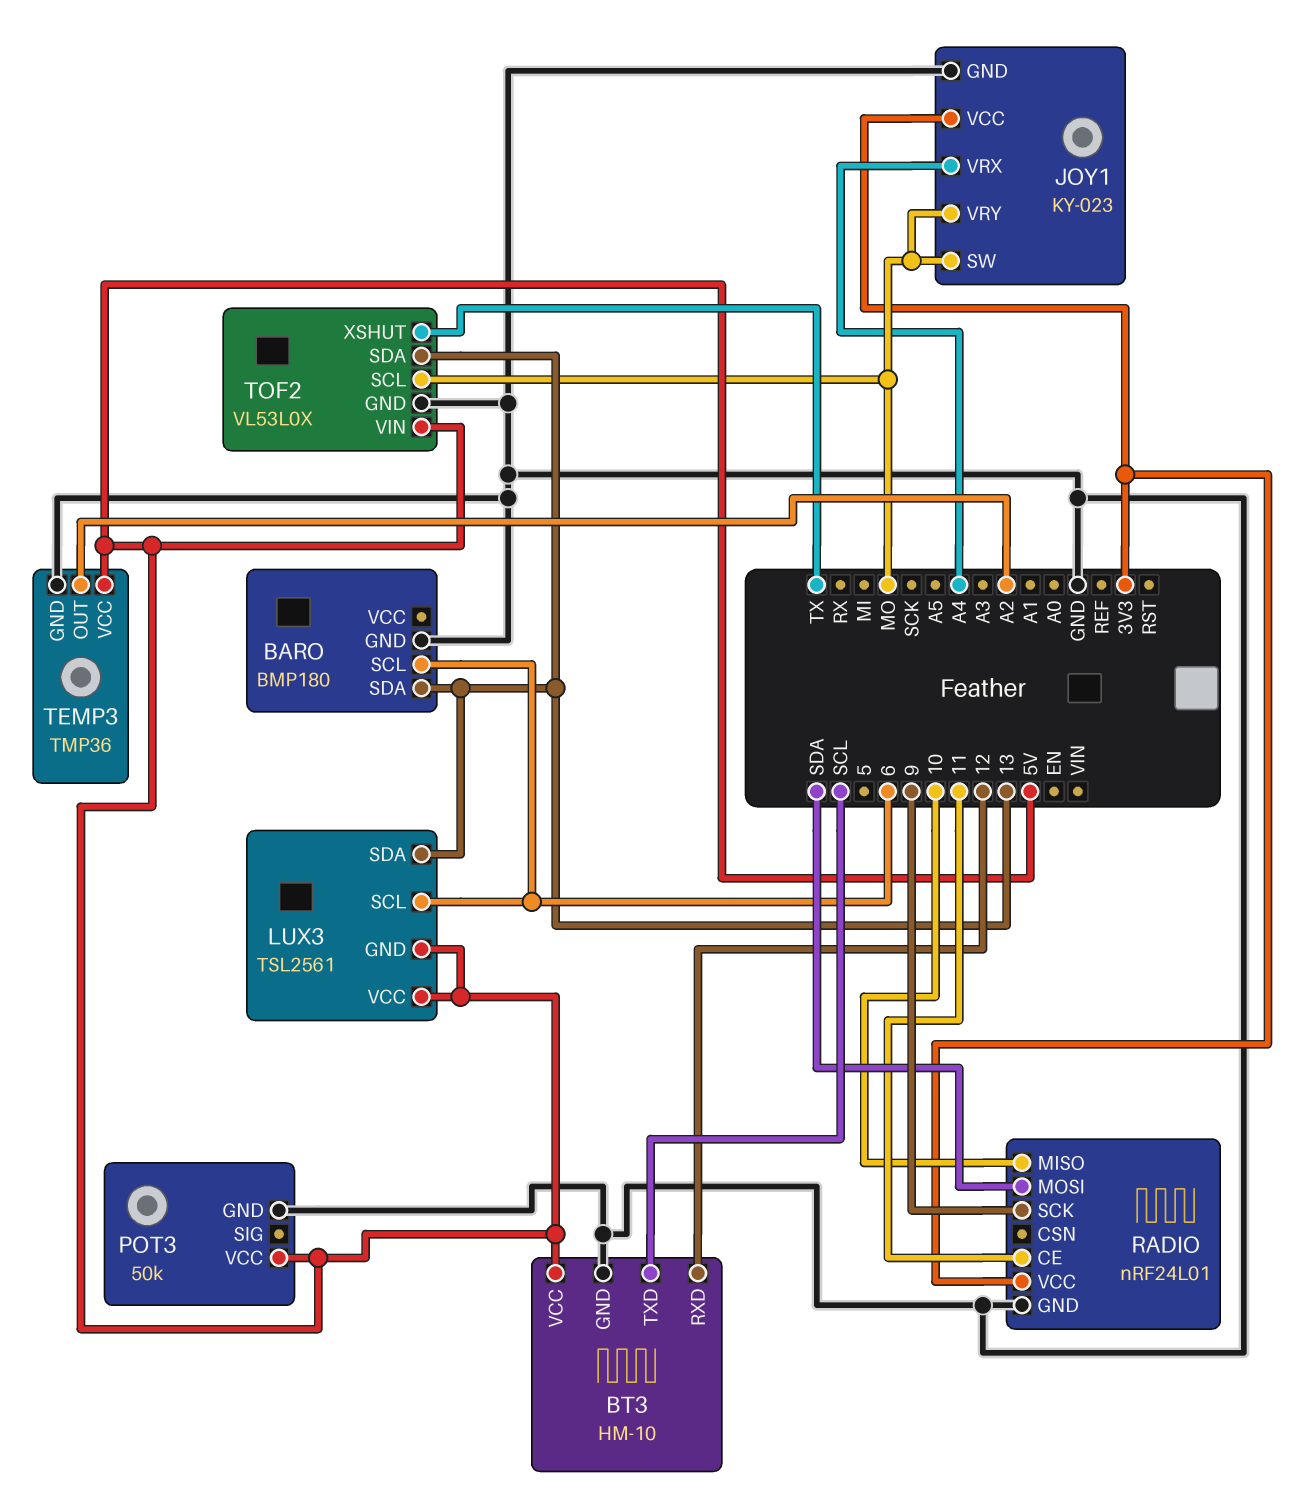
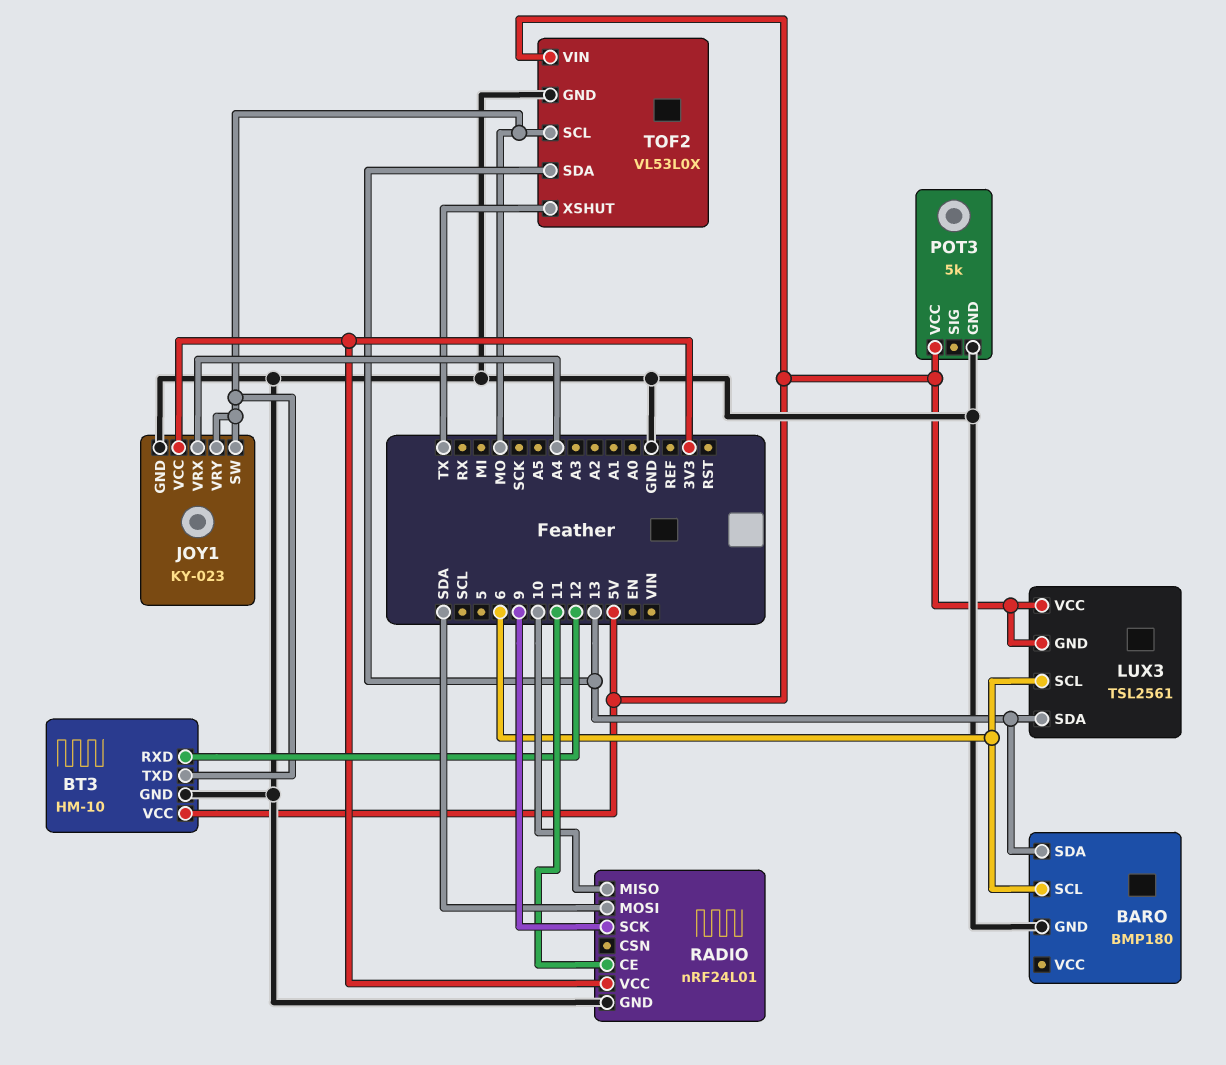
BT3 pin TXD: SCL -> MO
POT3: 50k -> 5k
TEMP3: TMP36 -> none
TEMP3 pin GND: GND -> none
TEMP3 pin OUT: A2 -> none
TEMP3 pin VCC: 5V -> none

